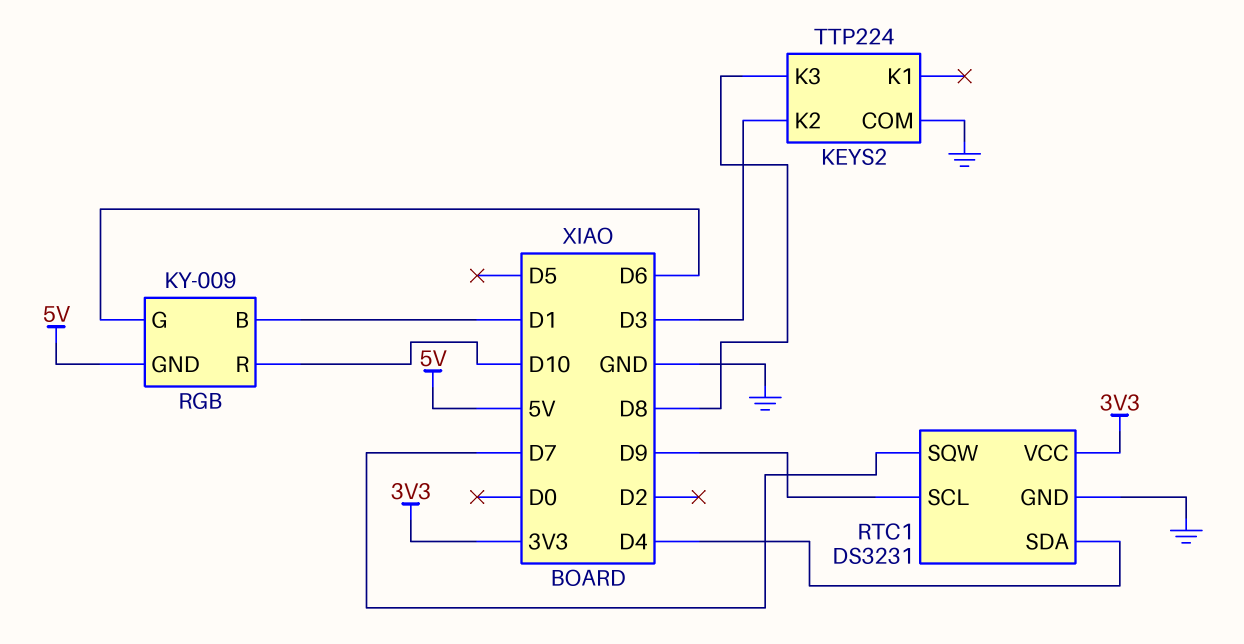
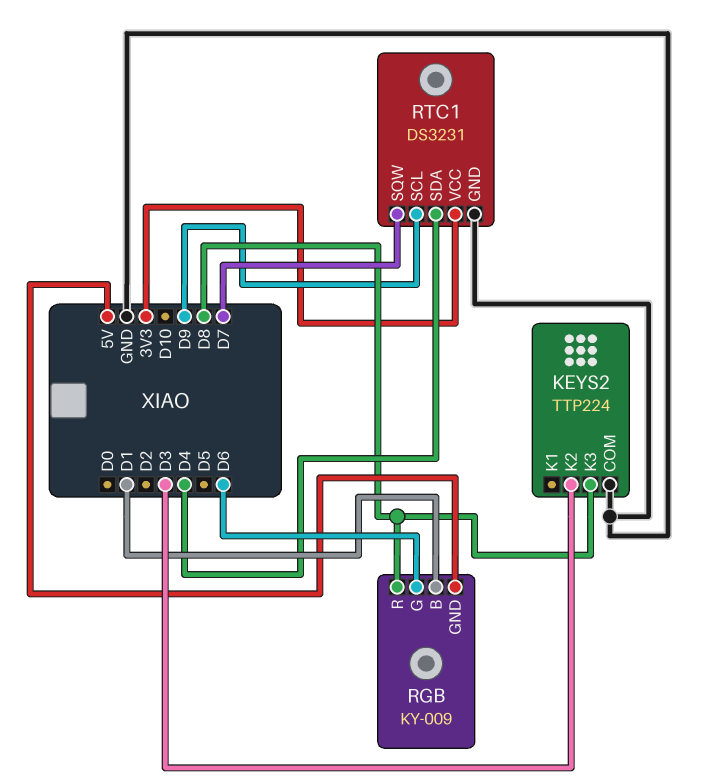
RGB pin R: D10 -> D8

